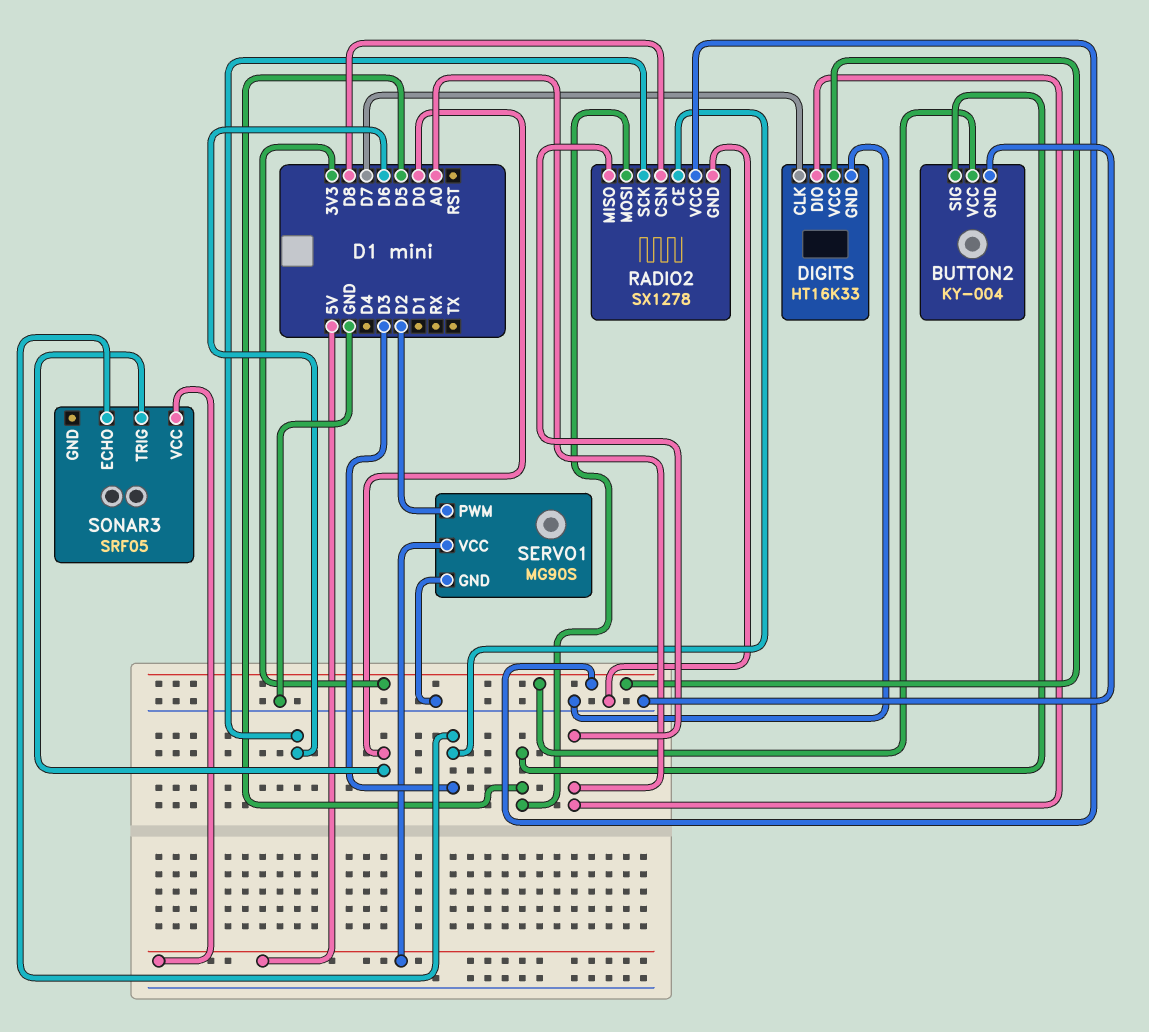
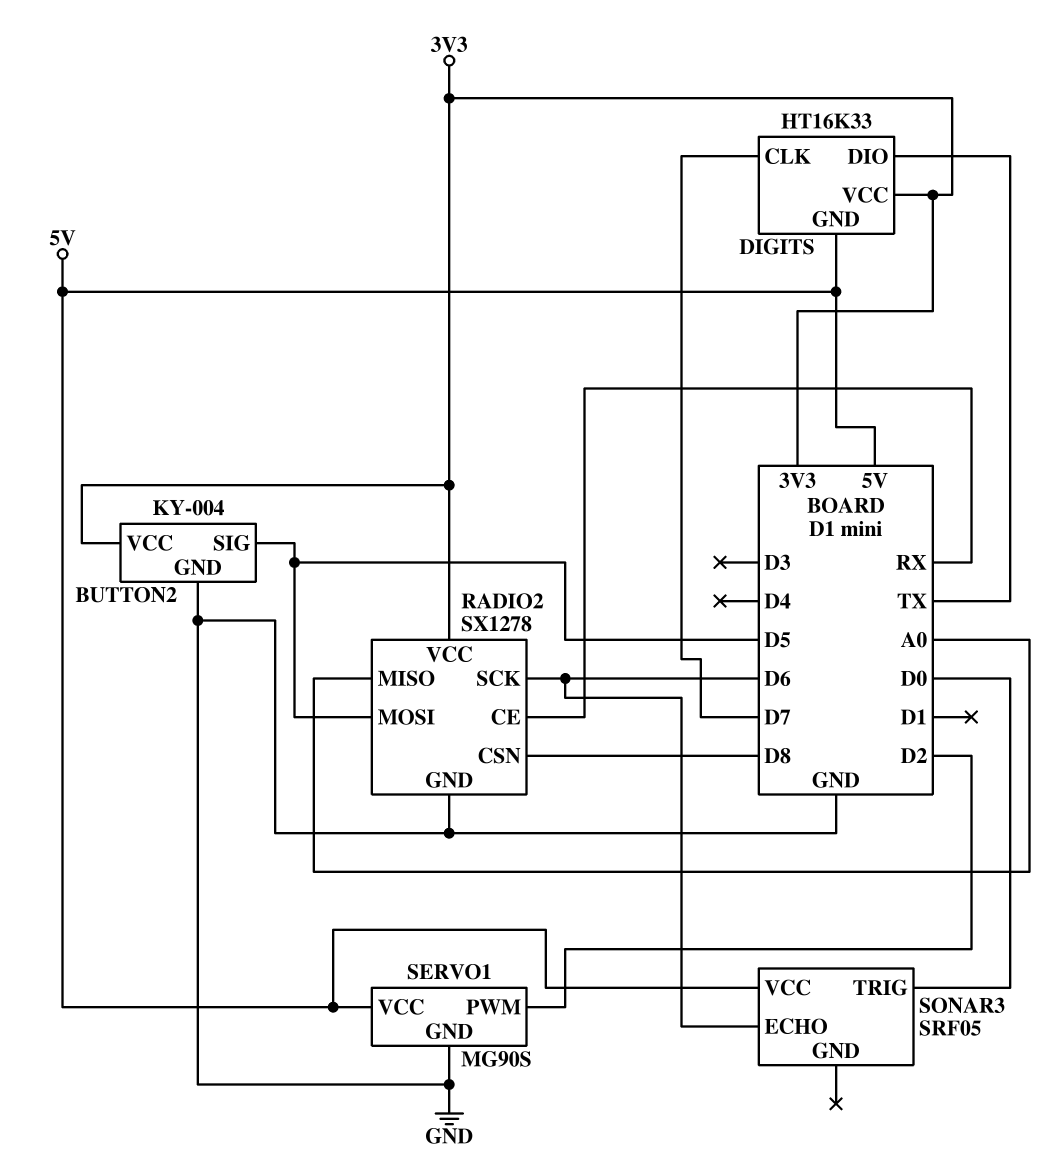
DIGITS pin DIO: A0 -> TX
DIGITS pin GND: GND -> 5V
RADIO2 pin CE: D3 -> RX
SONAR3 pin ECHO: D3 -> D6

